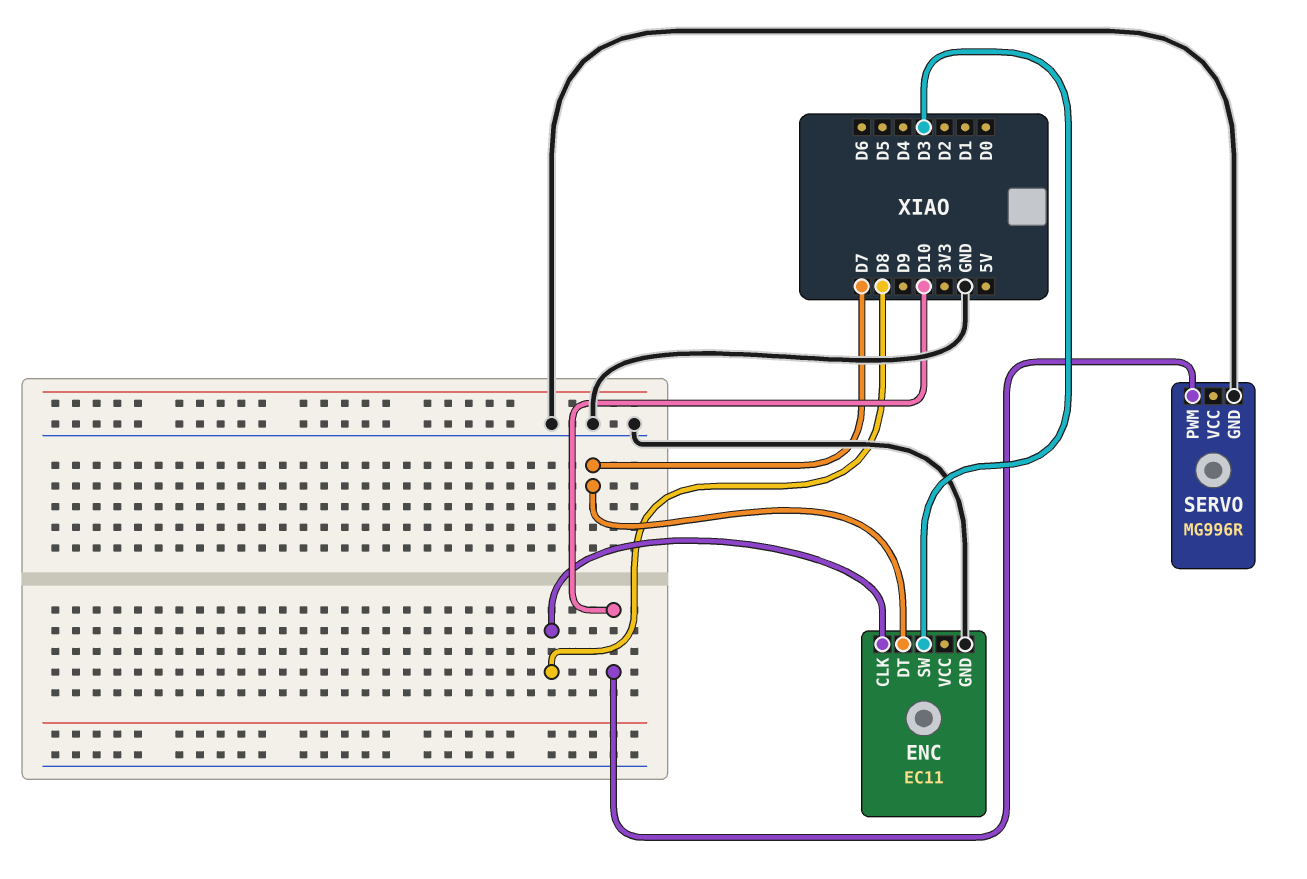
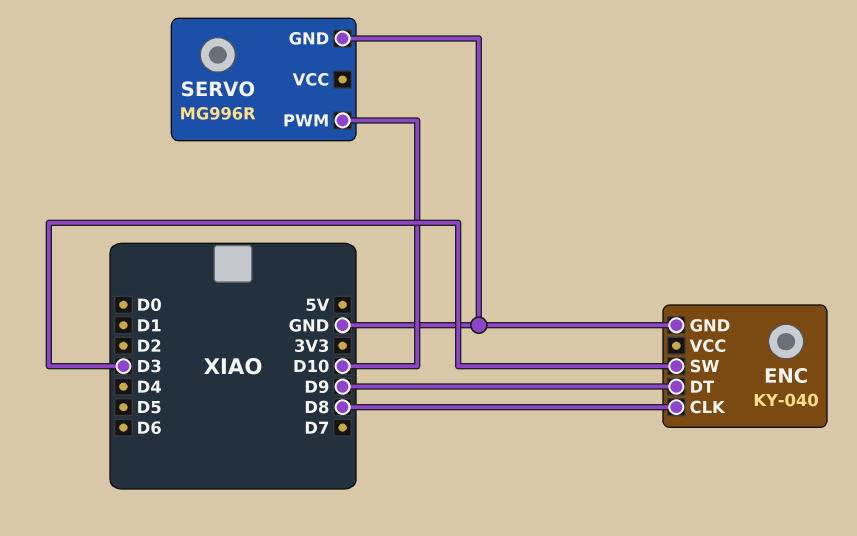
ENC: EC11 -> KY-040
ENC pin DT: D7 -> D9

